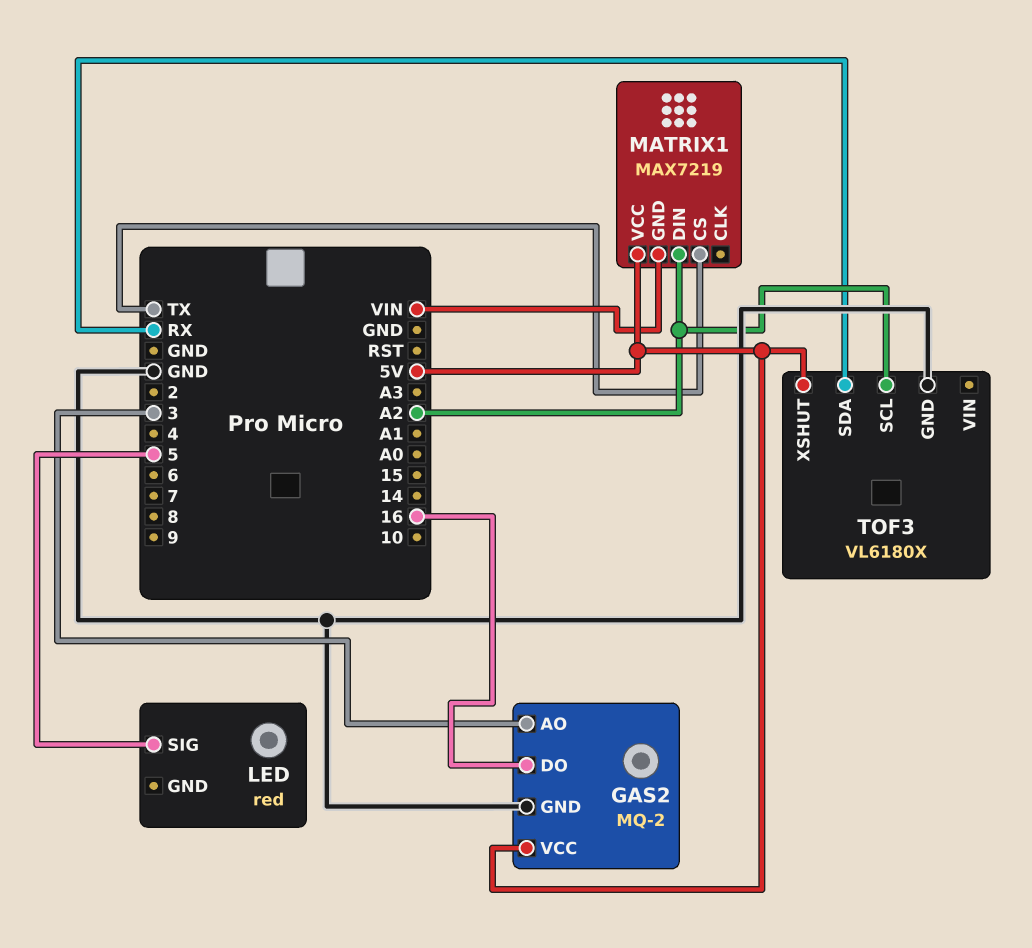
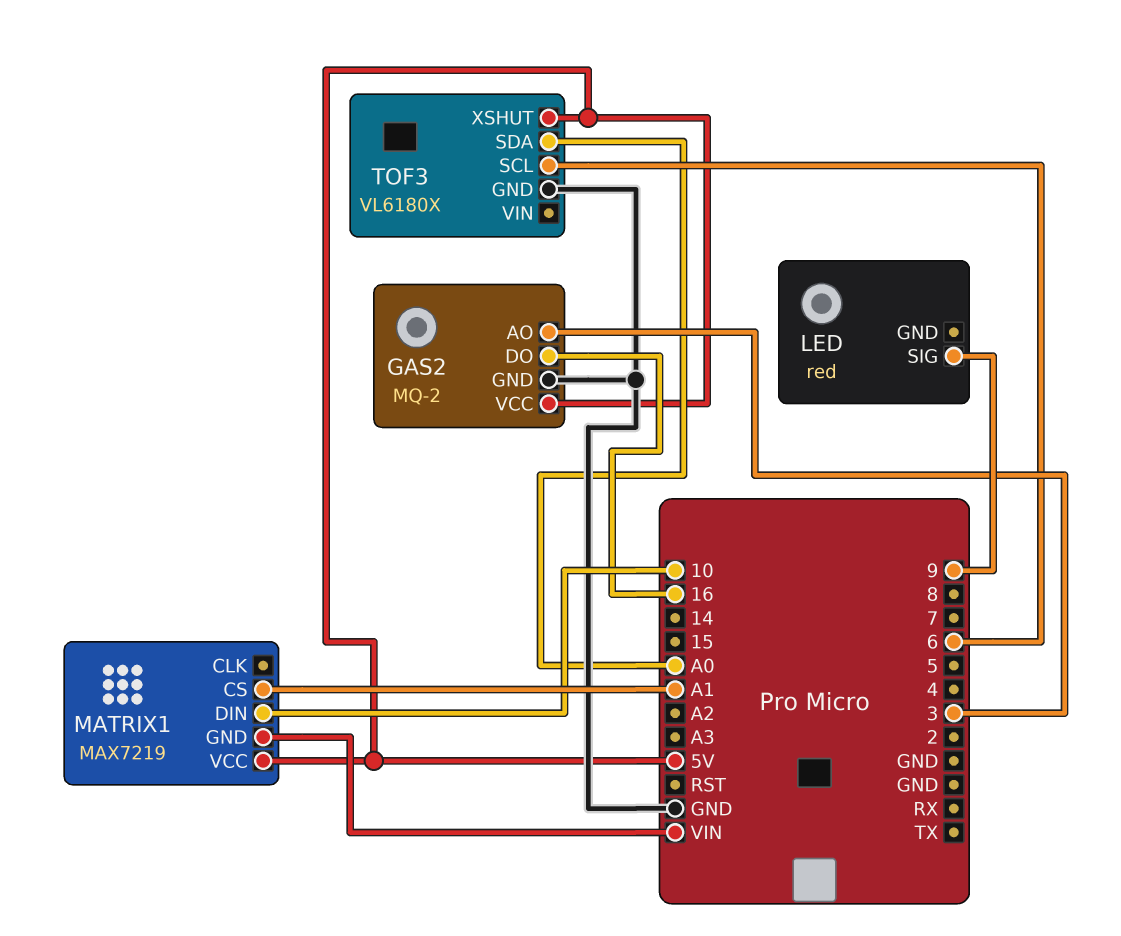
LED pin SIG: 5 -> 9
MATRIX1 pin CS: TX -> A1
MATRIX1 pin DIN: A2 -> 10
TOF3 pin SCL: A2 -> 6
TOF3 pin SDA: RX -> A0

